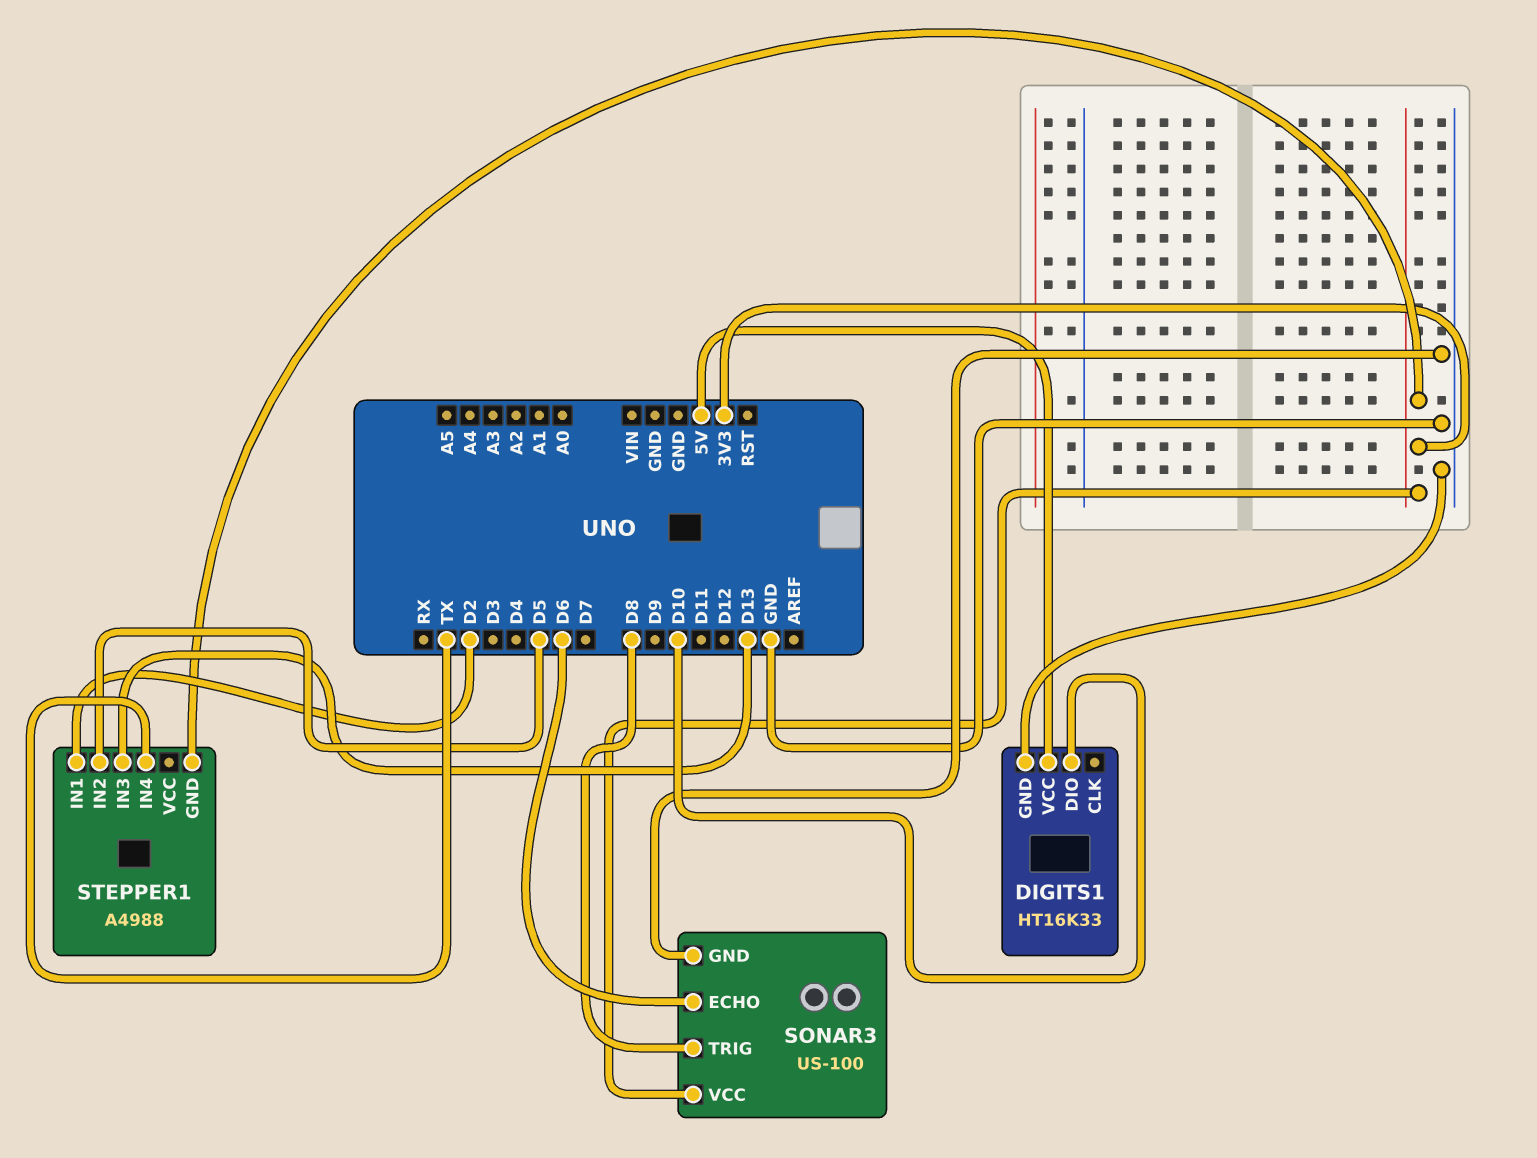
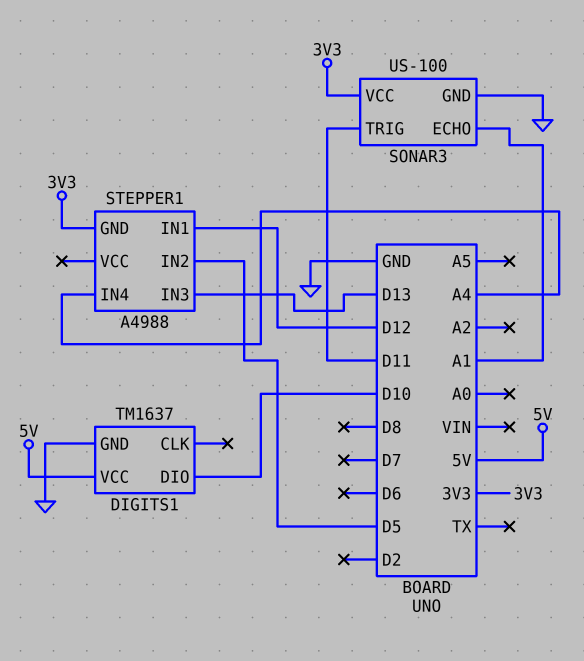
DIGITS1: HT16K33 -> TM1637
SONAR3 pin ECHO: D6 -> A1
SONAR3 pin TRIG: D8 -> D11
STEPPER1 pin IN1: D2 -> D12
STEPPER1 pin IN4: TX -> A4

